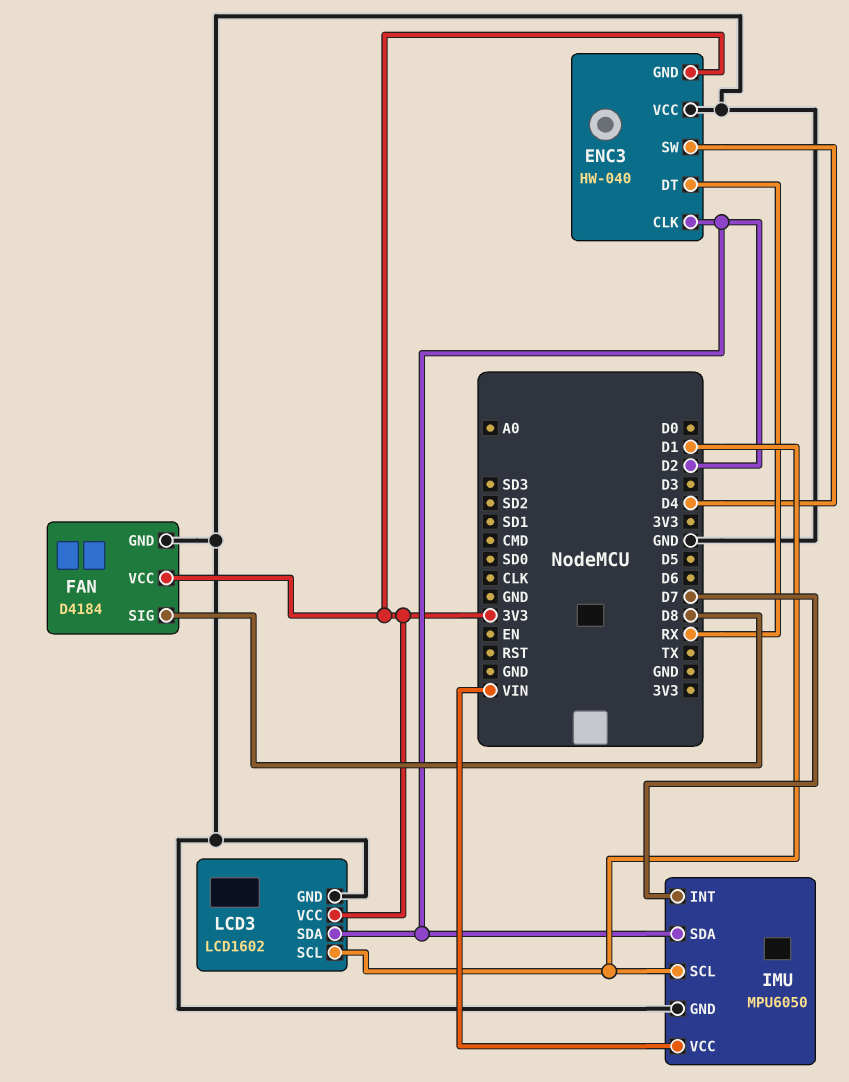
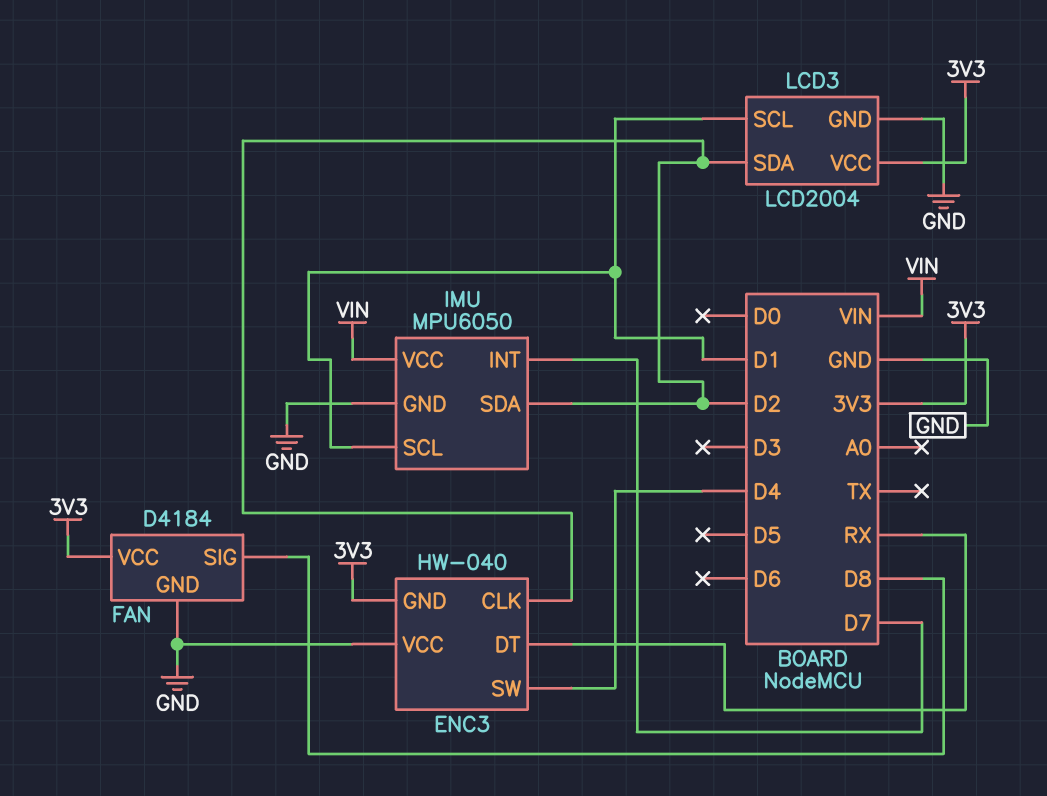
LCD3: LCD1602 -> LCD2004

